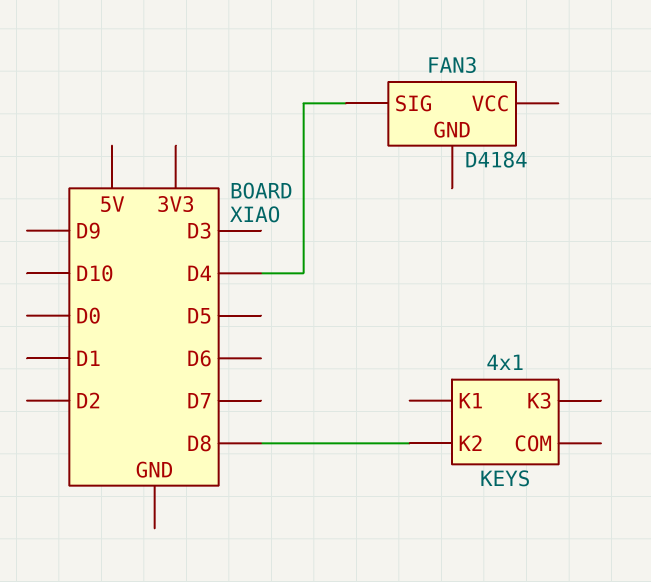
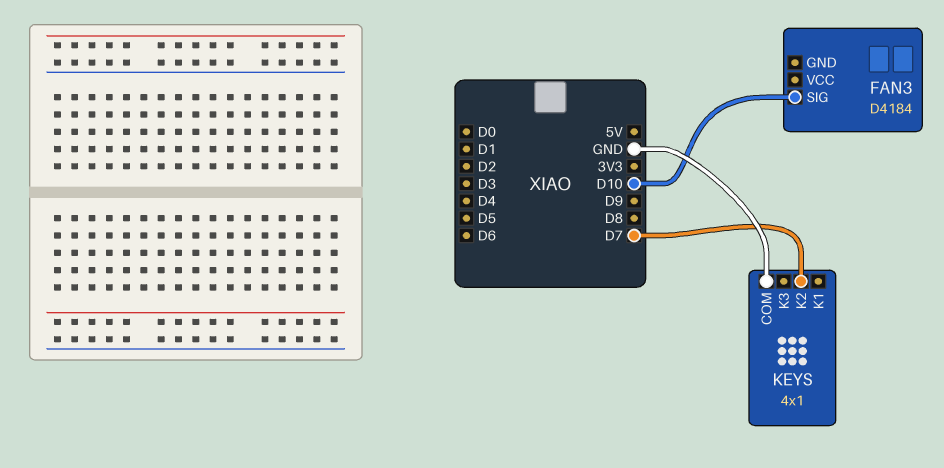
FAN3 pin SIG: D4 -> D10
KEYS pin COM: none -> GND
KEYS pin K2: D8 -> D7

